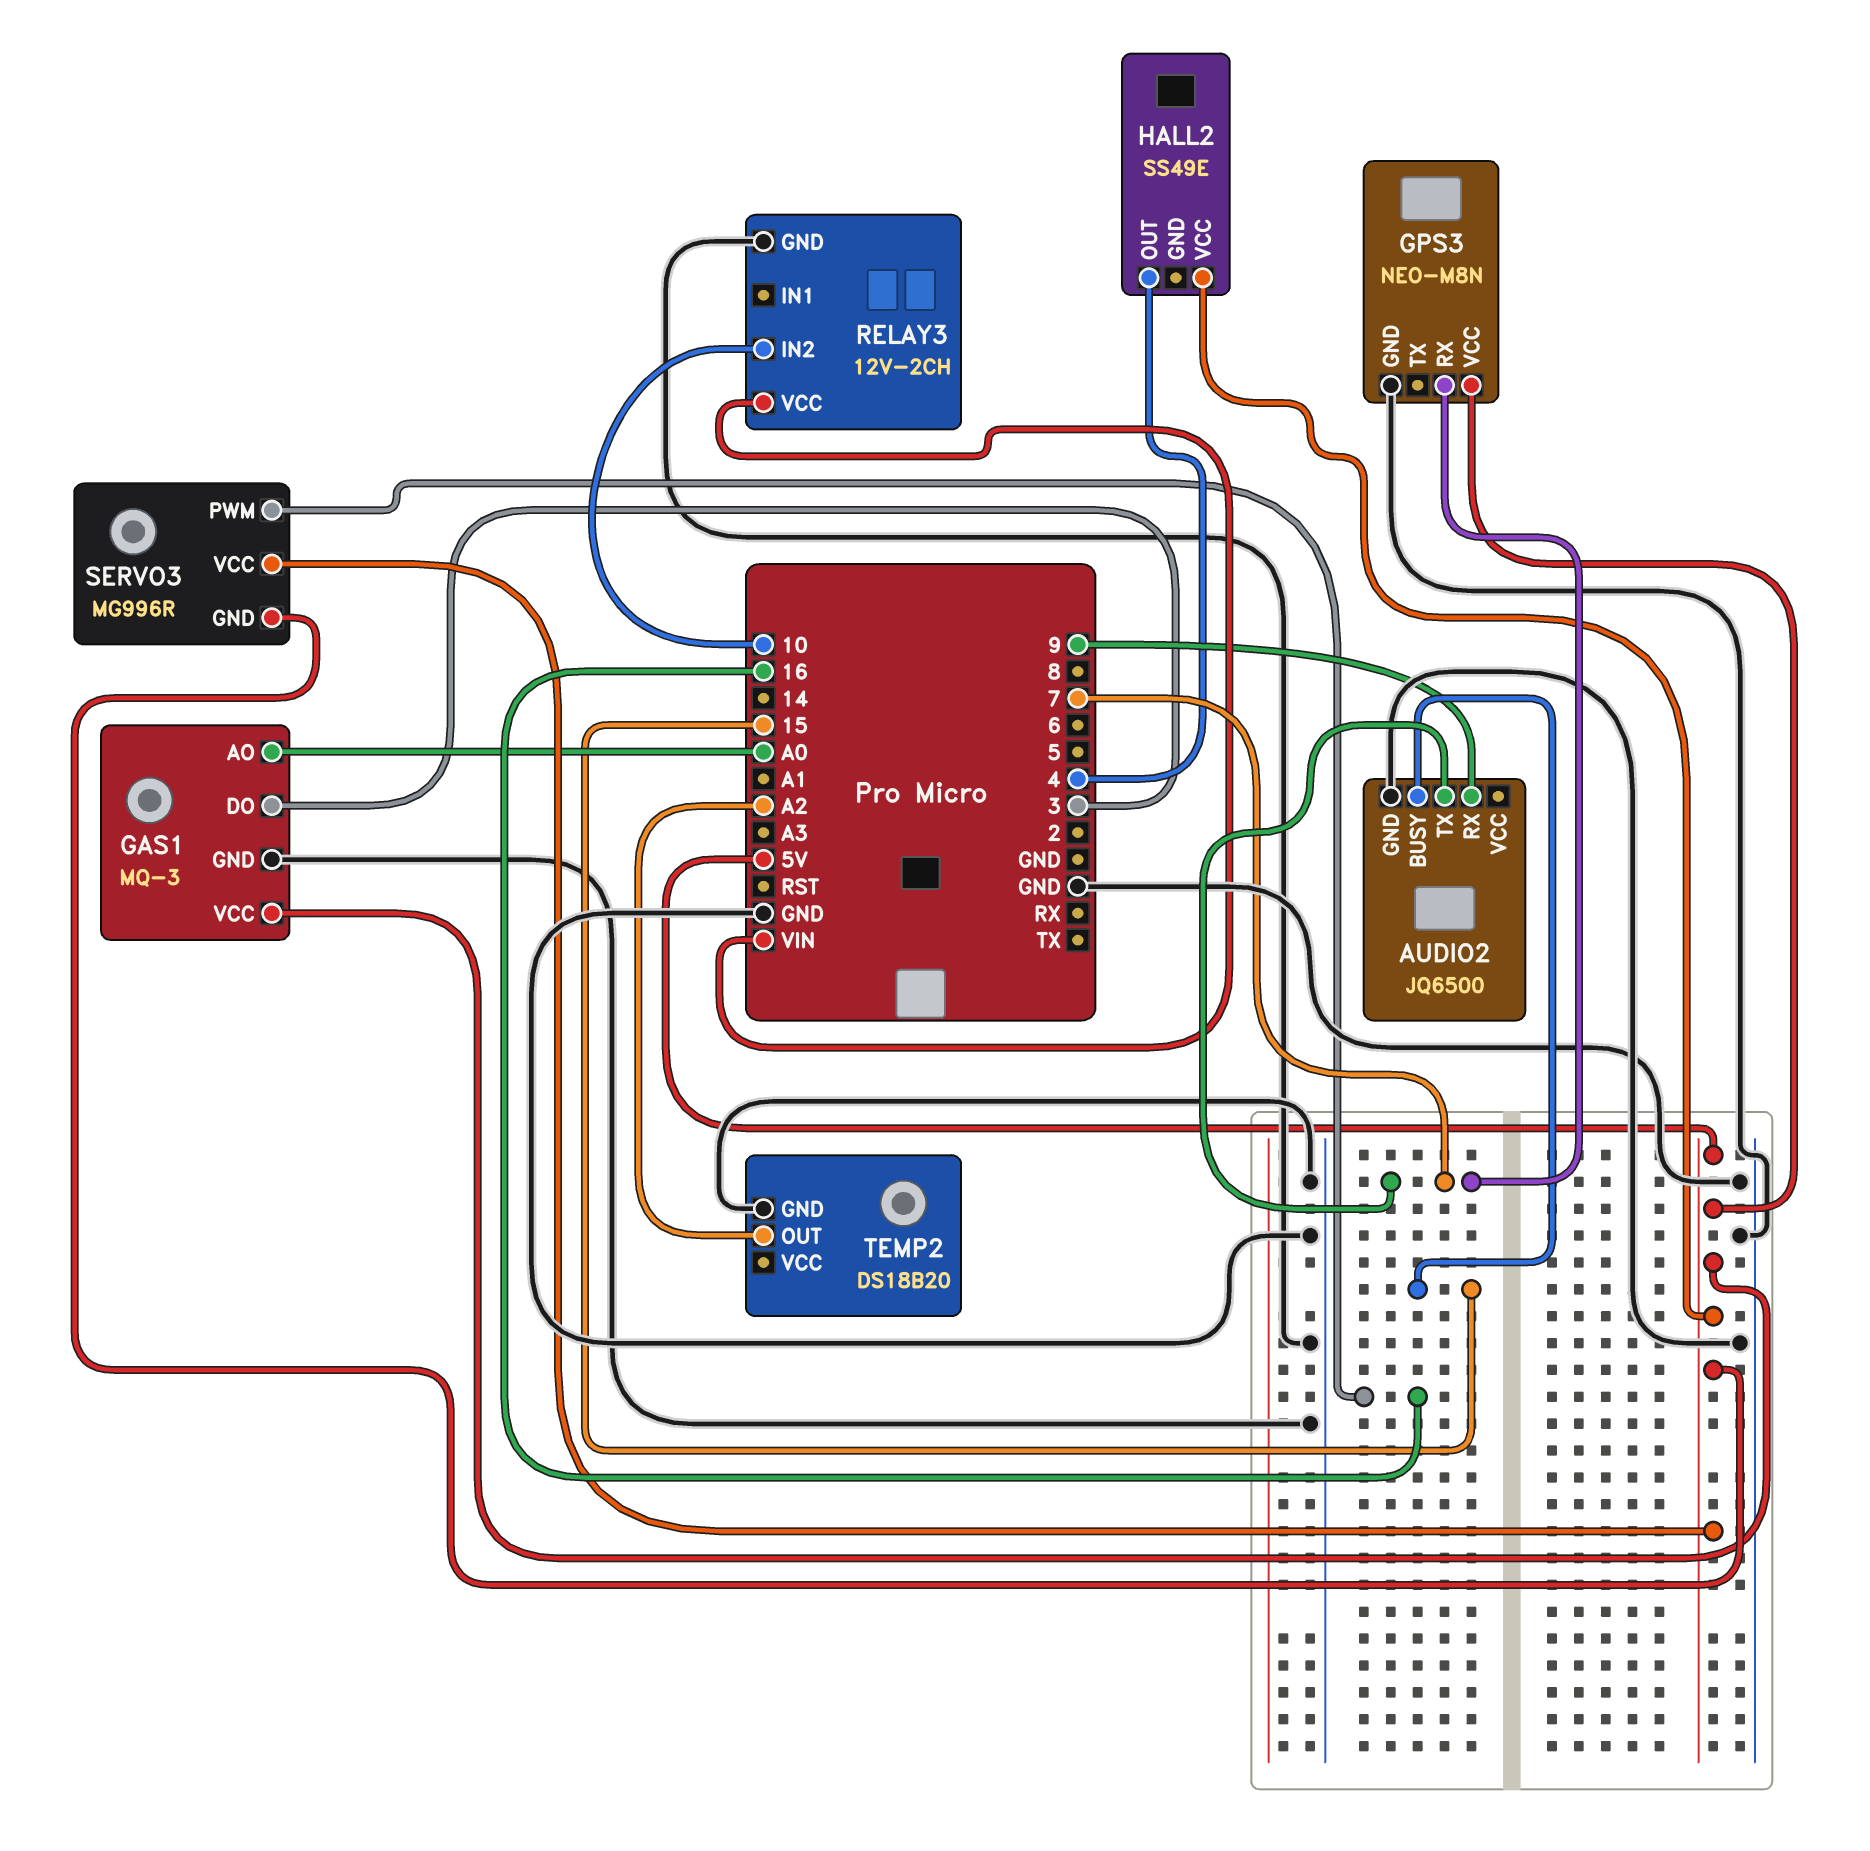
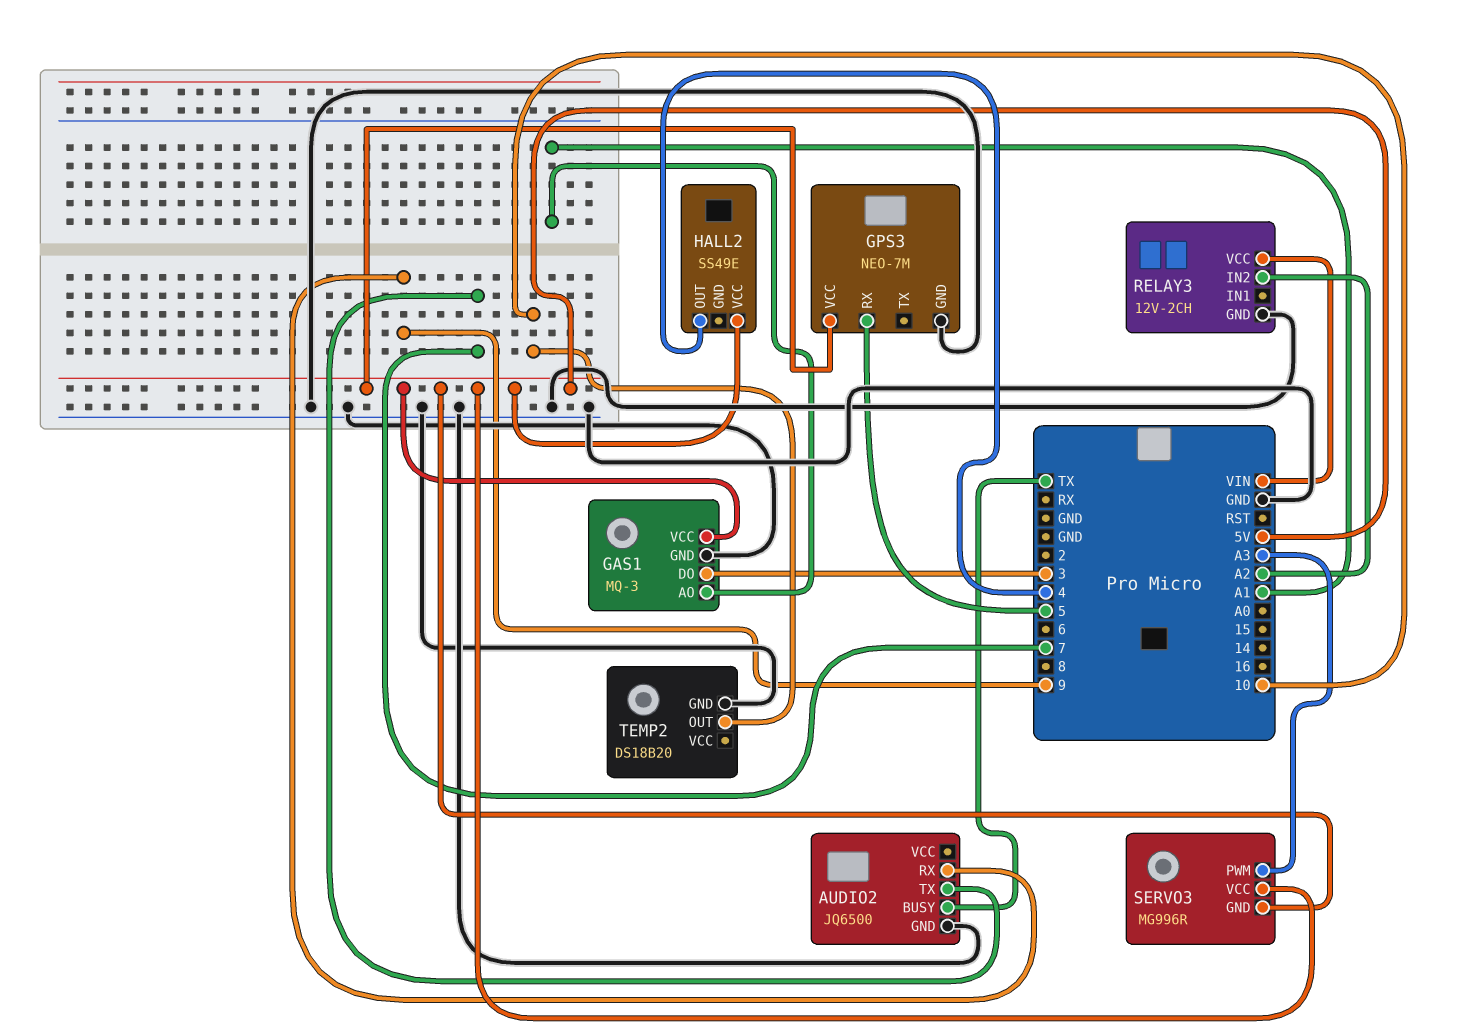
AUDIO2 pin BUSY: 15 -> TX
GAS1 pin AO: A0 -> A1
GPS3: NEO-M8N -> NEO-7M
GPS3 pin RX: 7 -> 5
RELAY3 pin IN2: 10 -> A2
SERVO3 pin PWM: 16 -> A3
TEMP2 pin OUT: A2 -> 10

